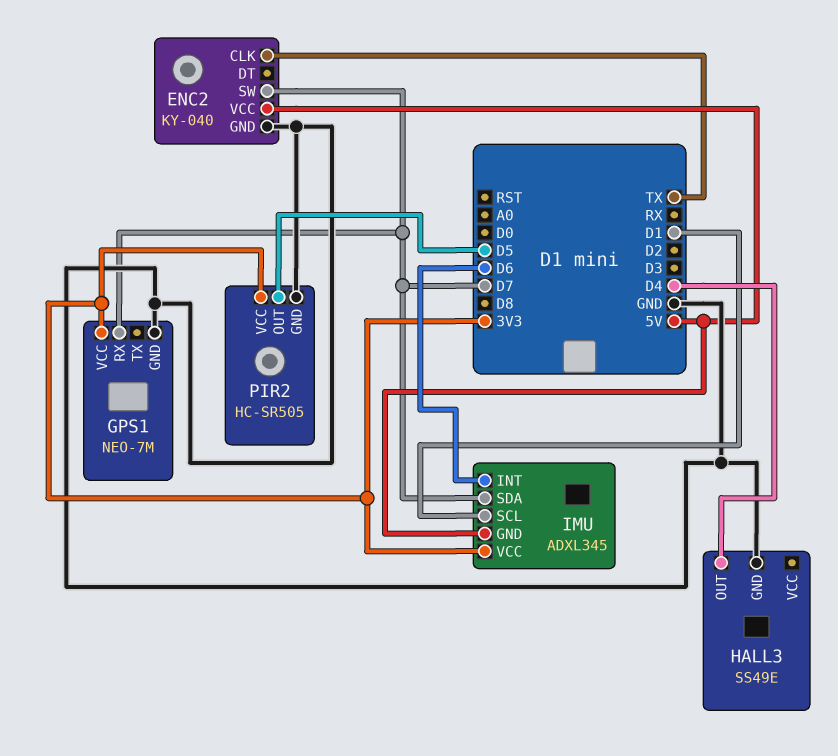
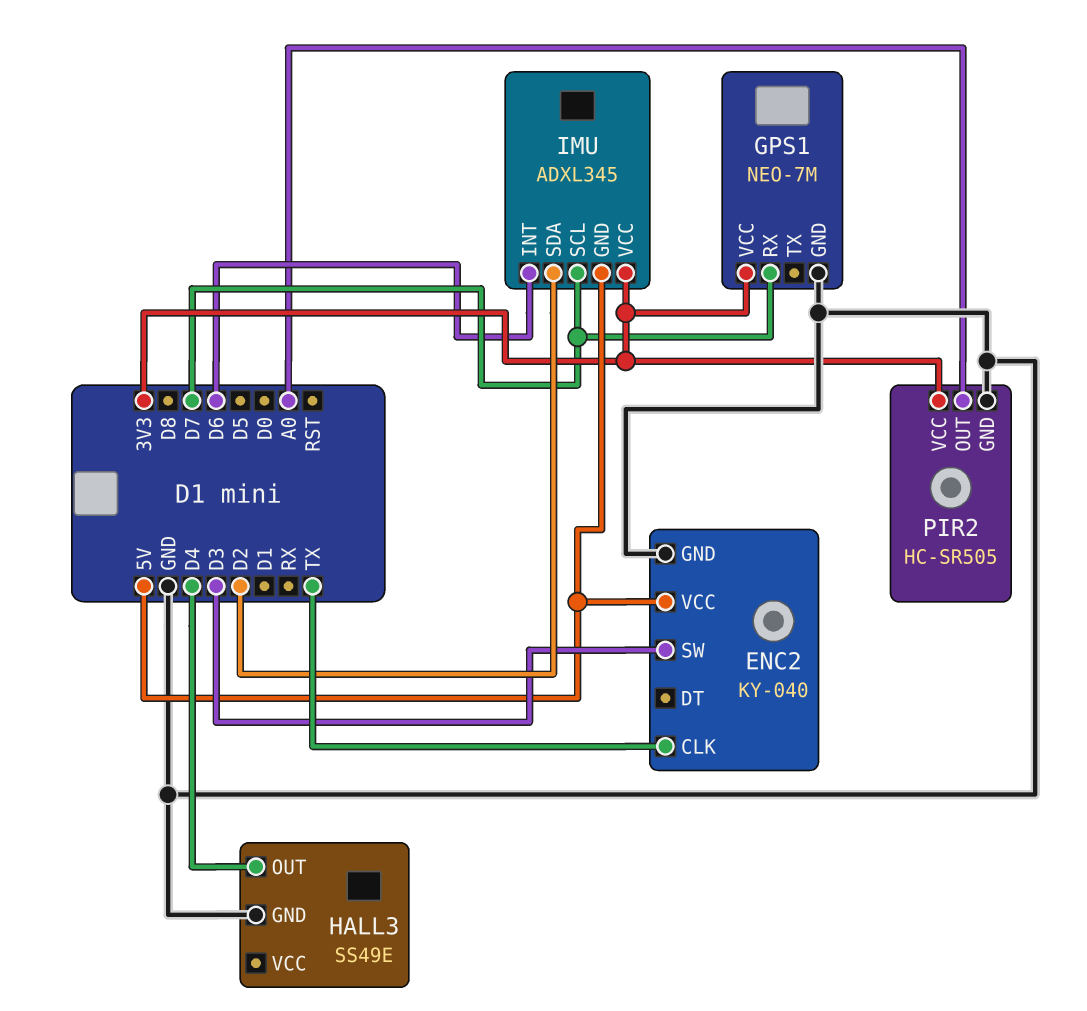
ENC2 pin SW: D7 -> D3
IMU pin SCL: D1 -> D7
IMU pin SDA: D7 -> D2
PIR2 pin OUT: D5 -> A0

